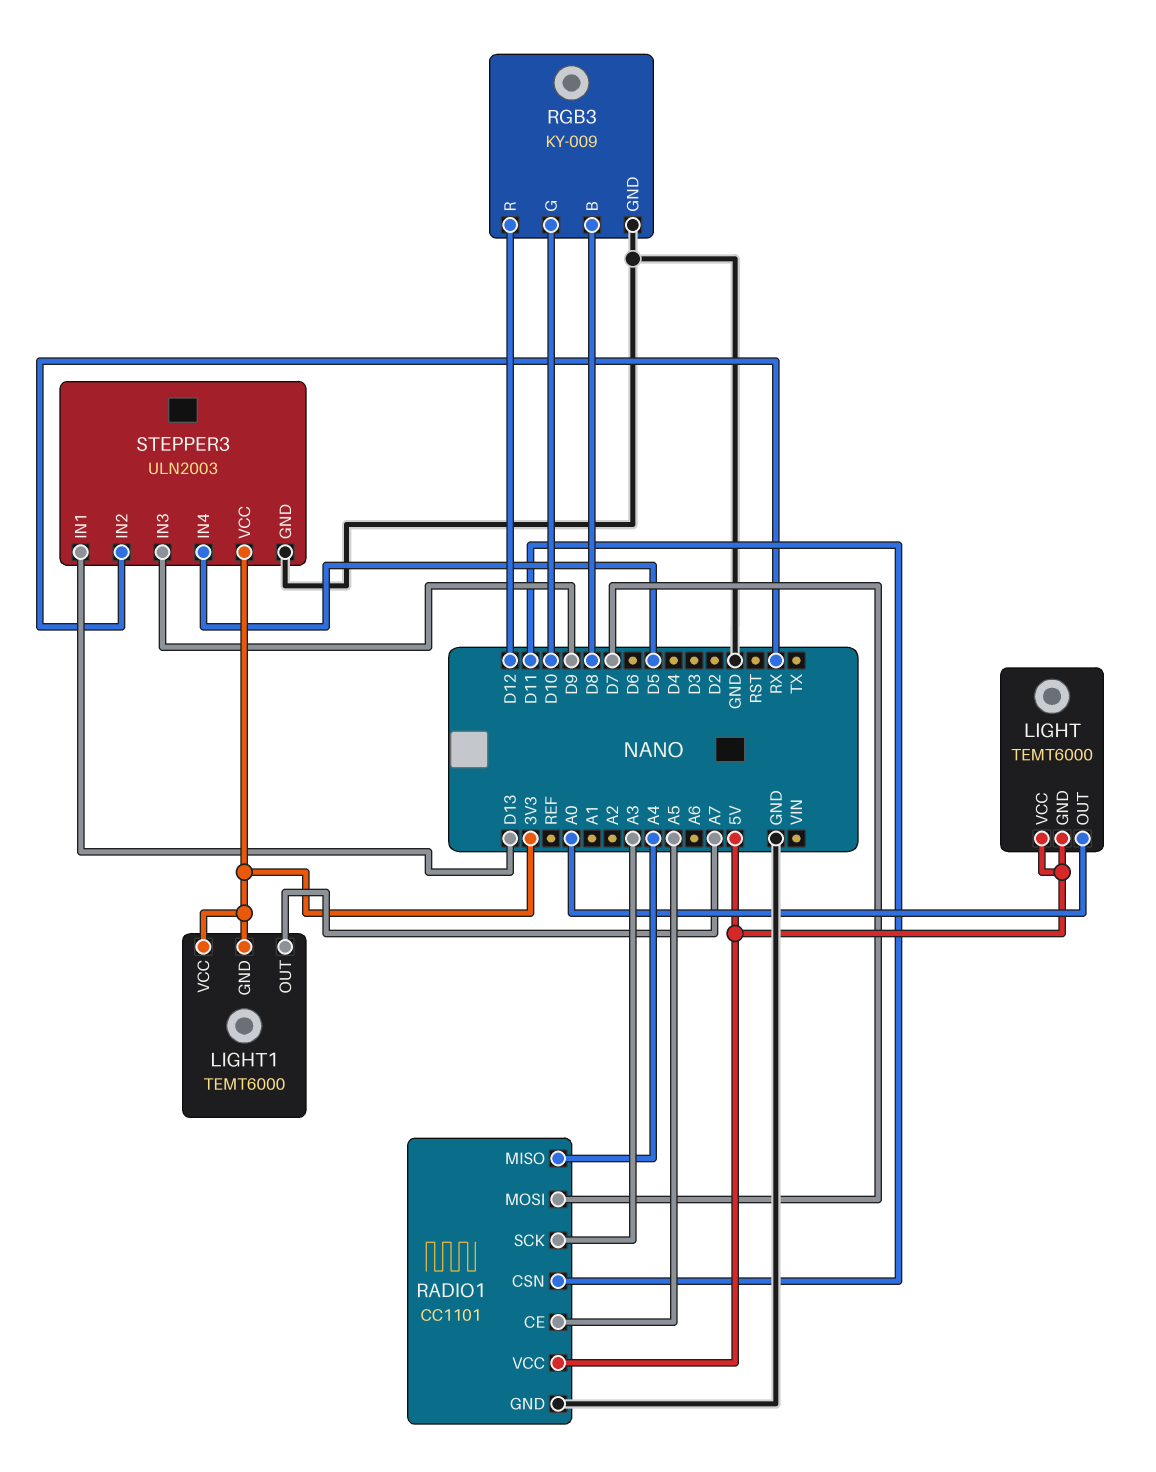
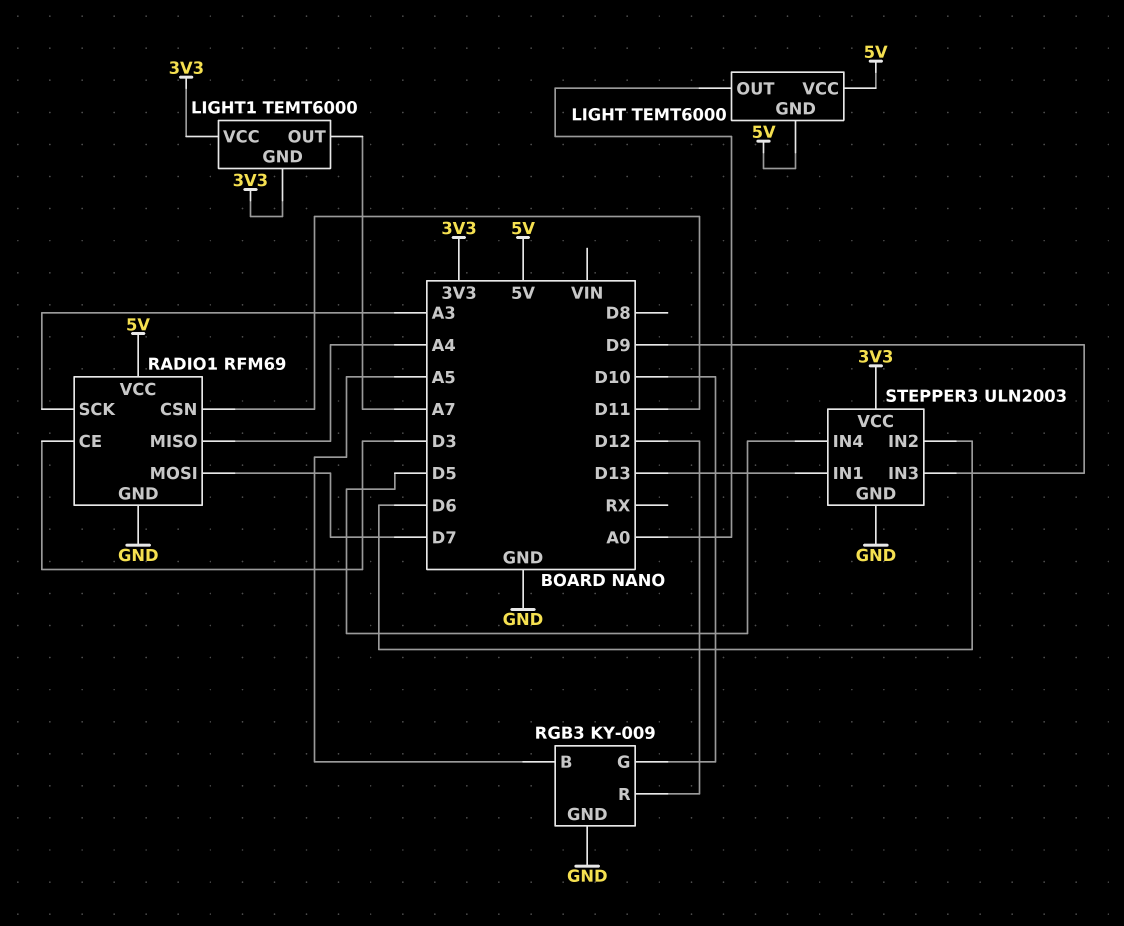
RADIO1: CC1101 -> RFM69
RADIO1 pin CE: A5 -> D3
RGB3 pin B: D8 -> A5
STEPPER3 pin IN2: RX -> D6

